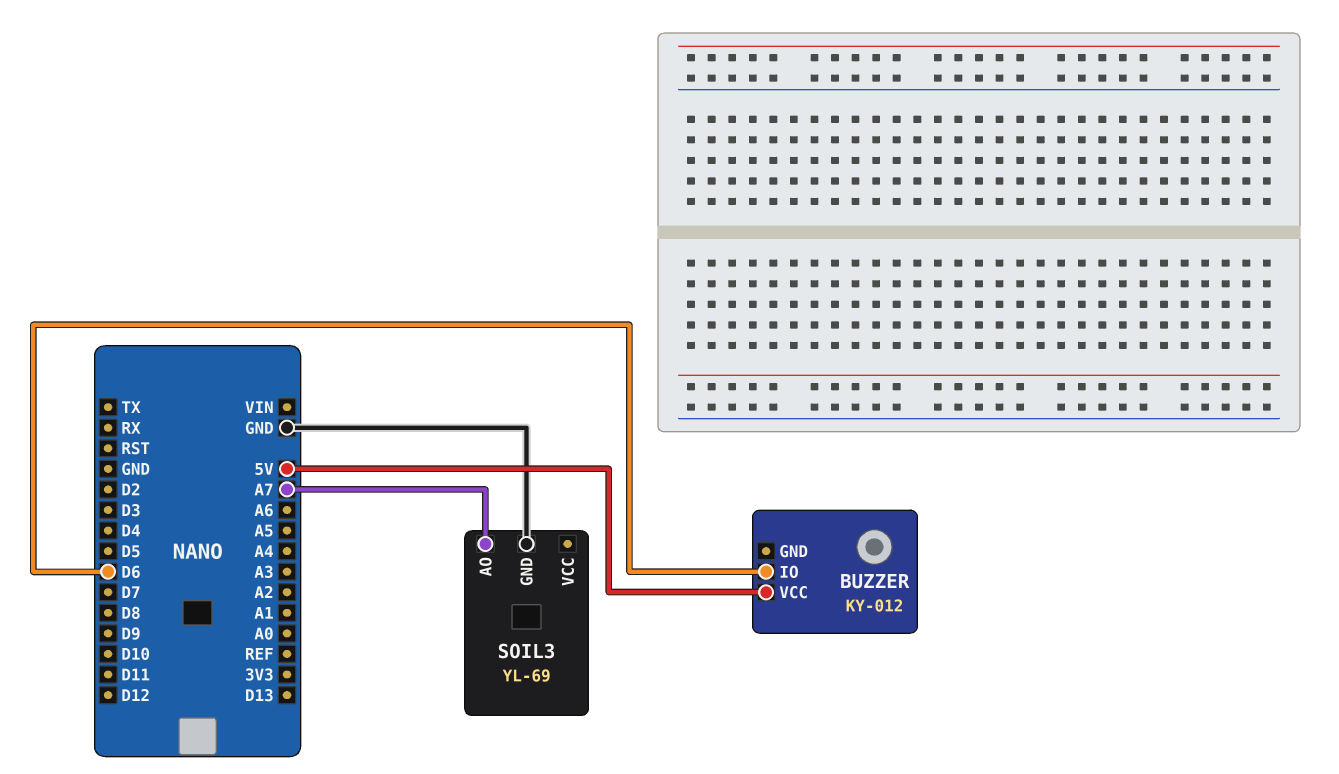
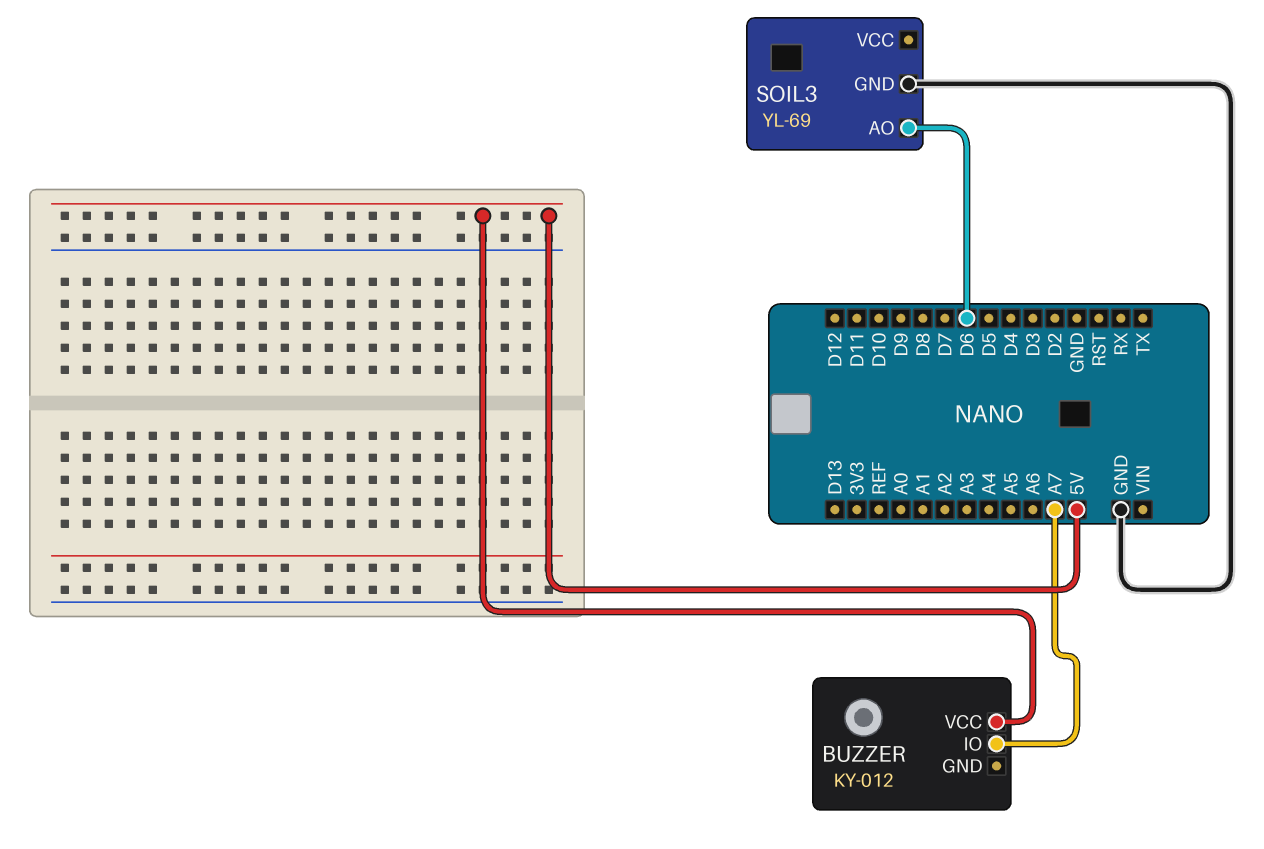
BUZZER pin IO: D6 -> A7
SOIL3 pin AO: A7 -> D6

